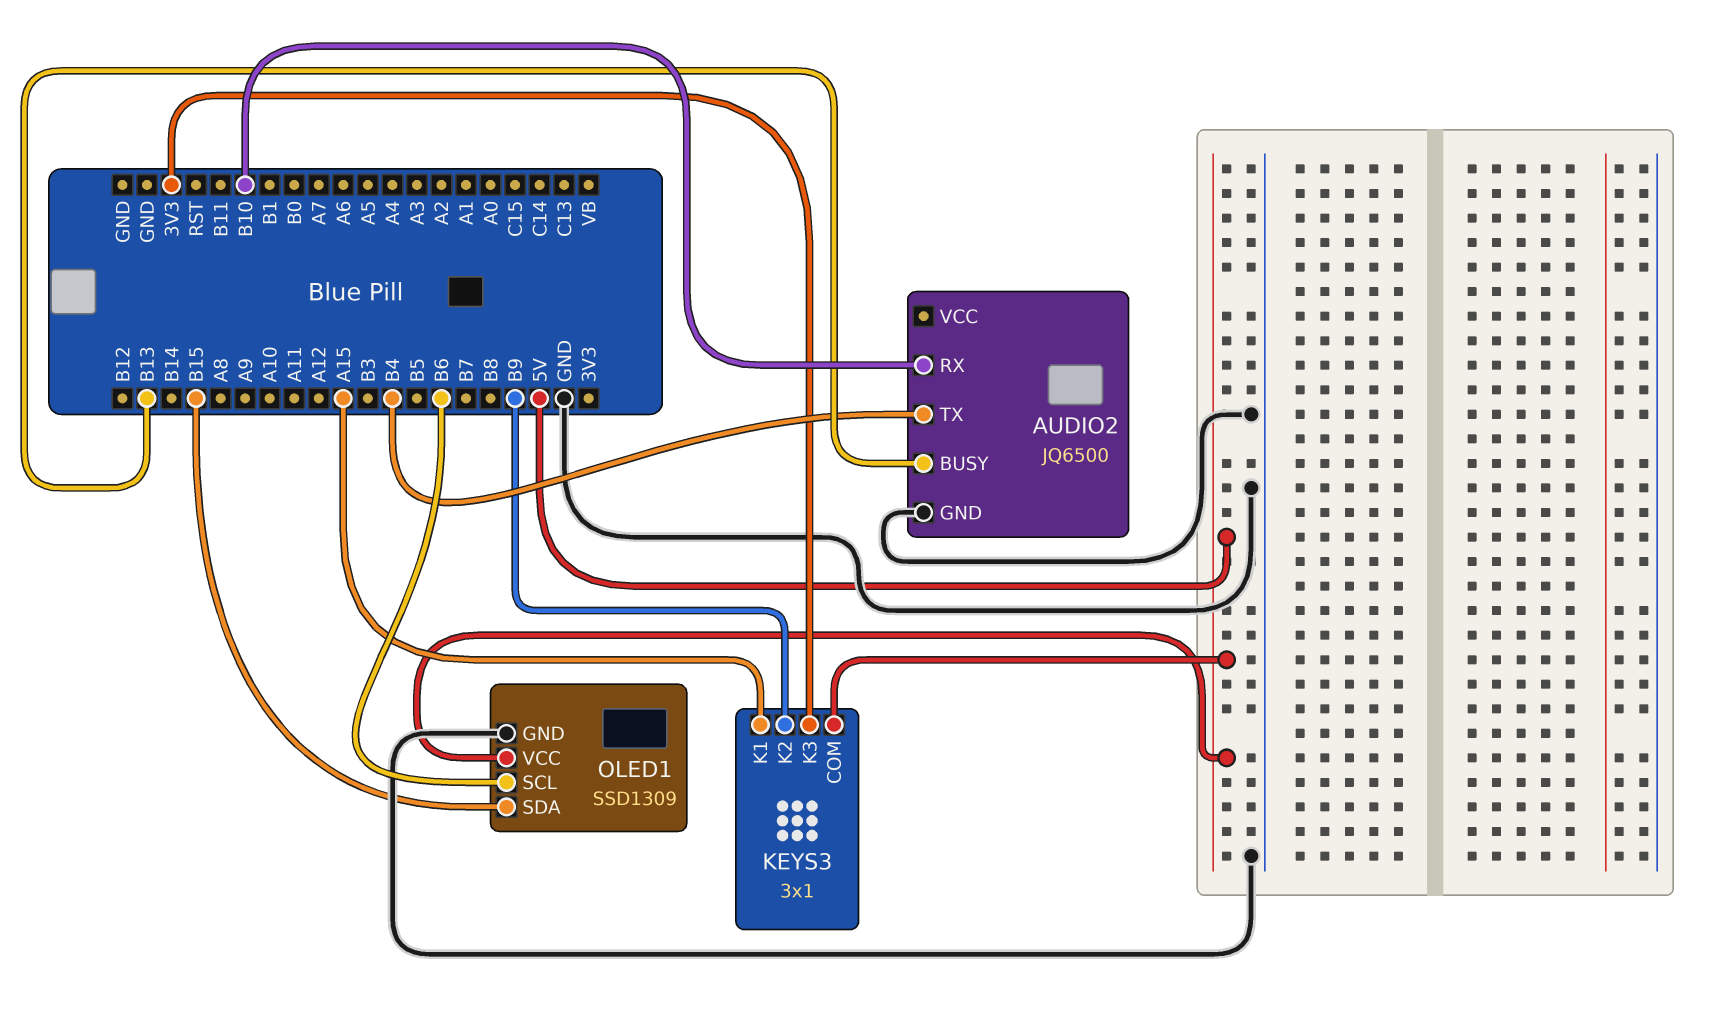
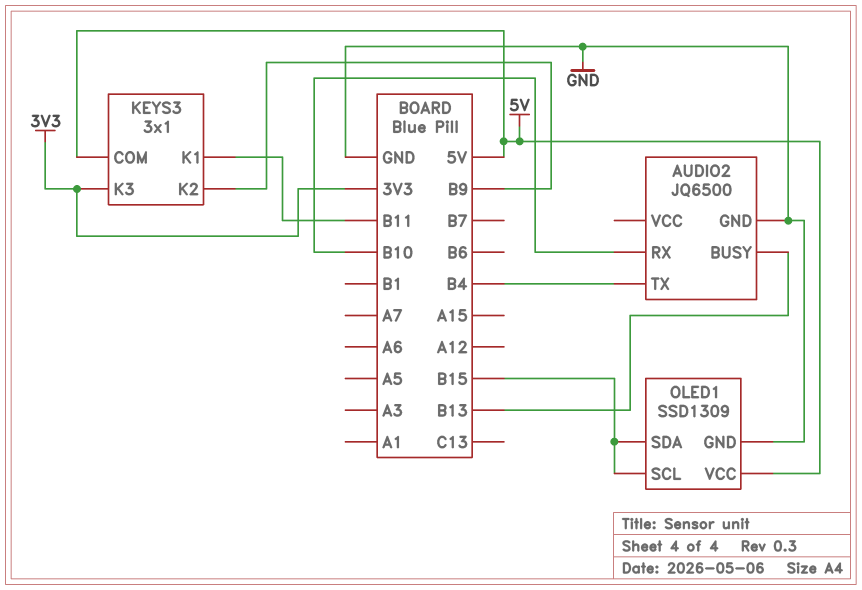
KEYS3 pin K1: A15 -> B11
OLED1 pin SCL: B6 -> B15

